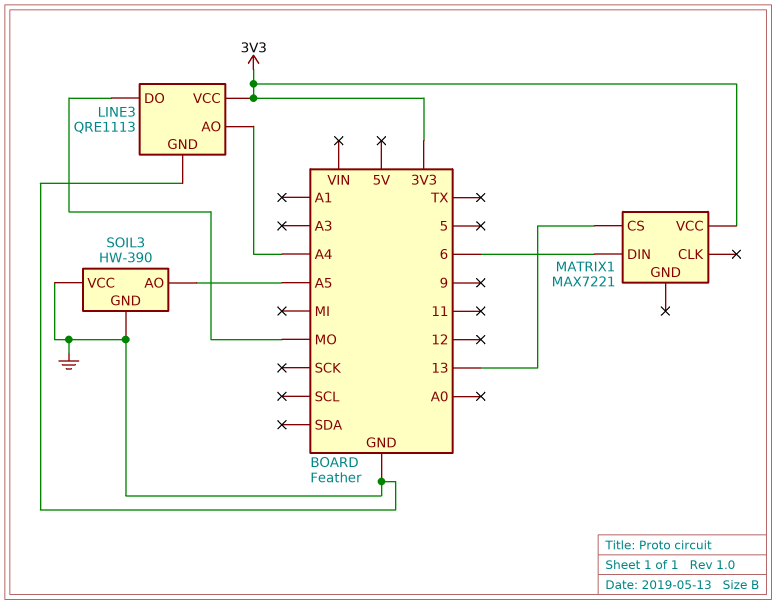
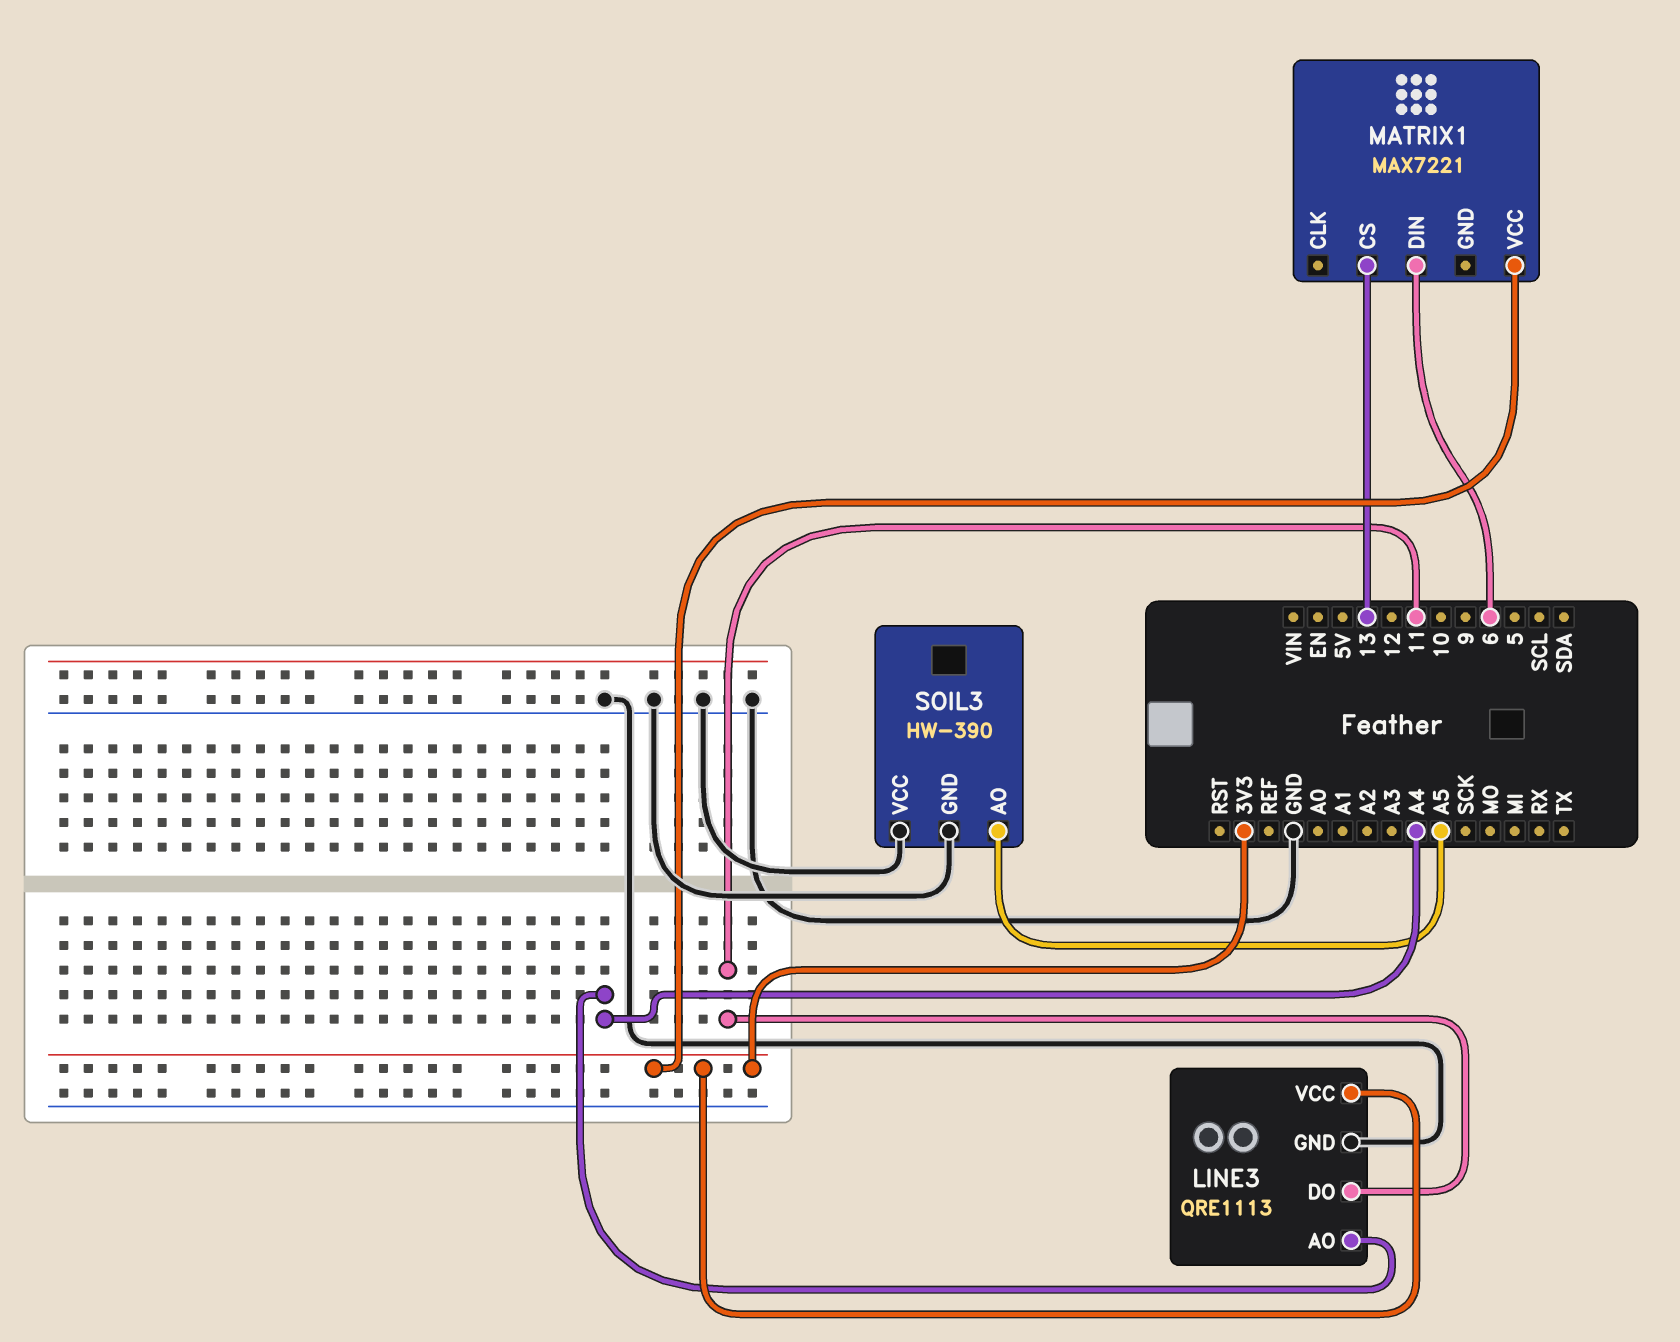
LINE3 pin DO: MO -> 11

